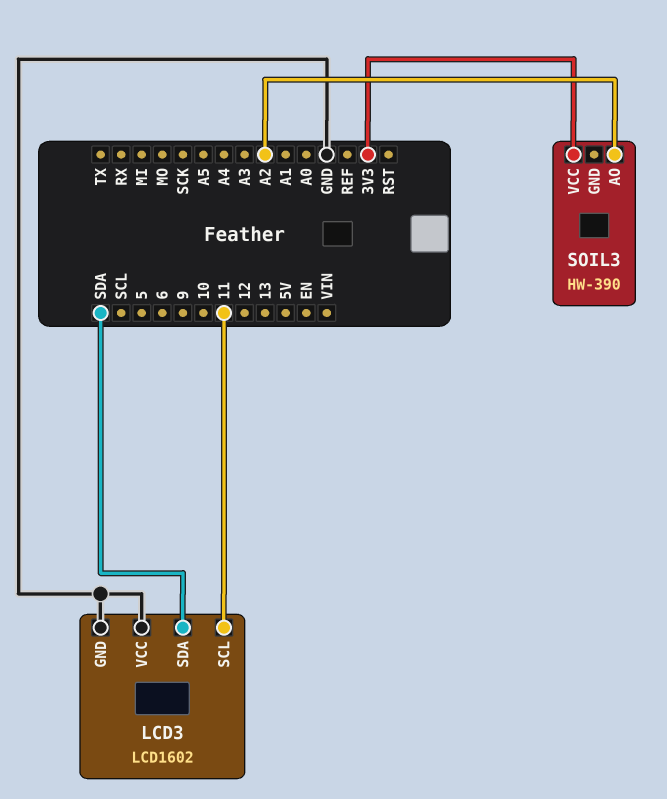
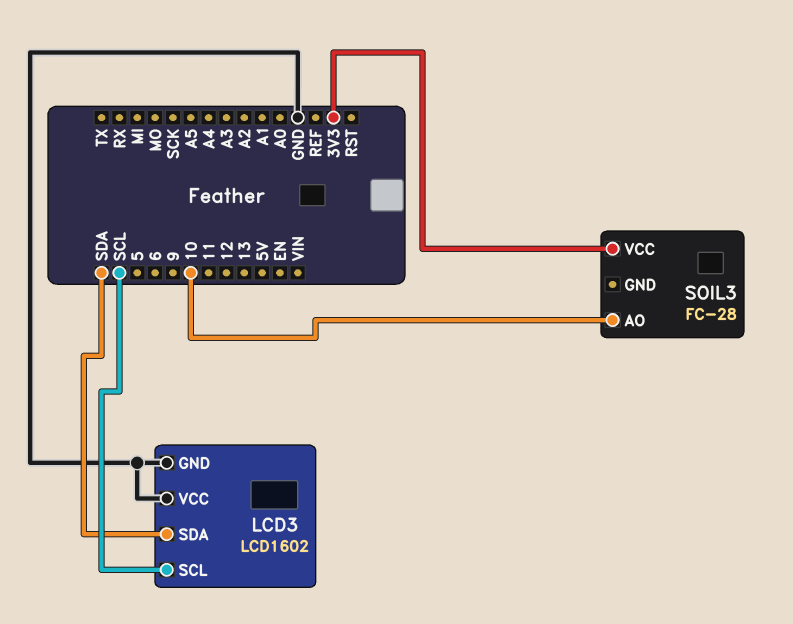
LCD3 pin SCL: 11 -> SCL
SOIL3: HW-390 -> FC-28
SOIL3 pin AO: A2 -> 10

